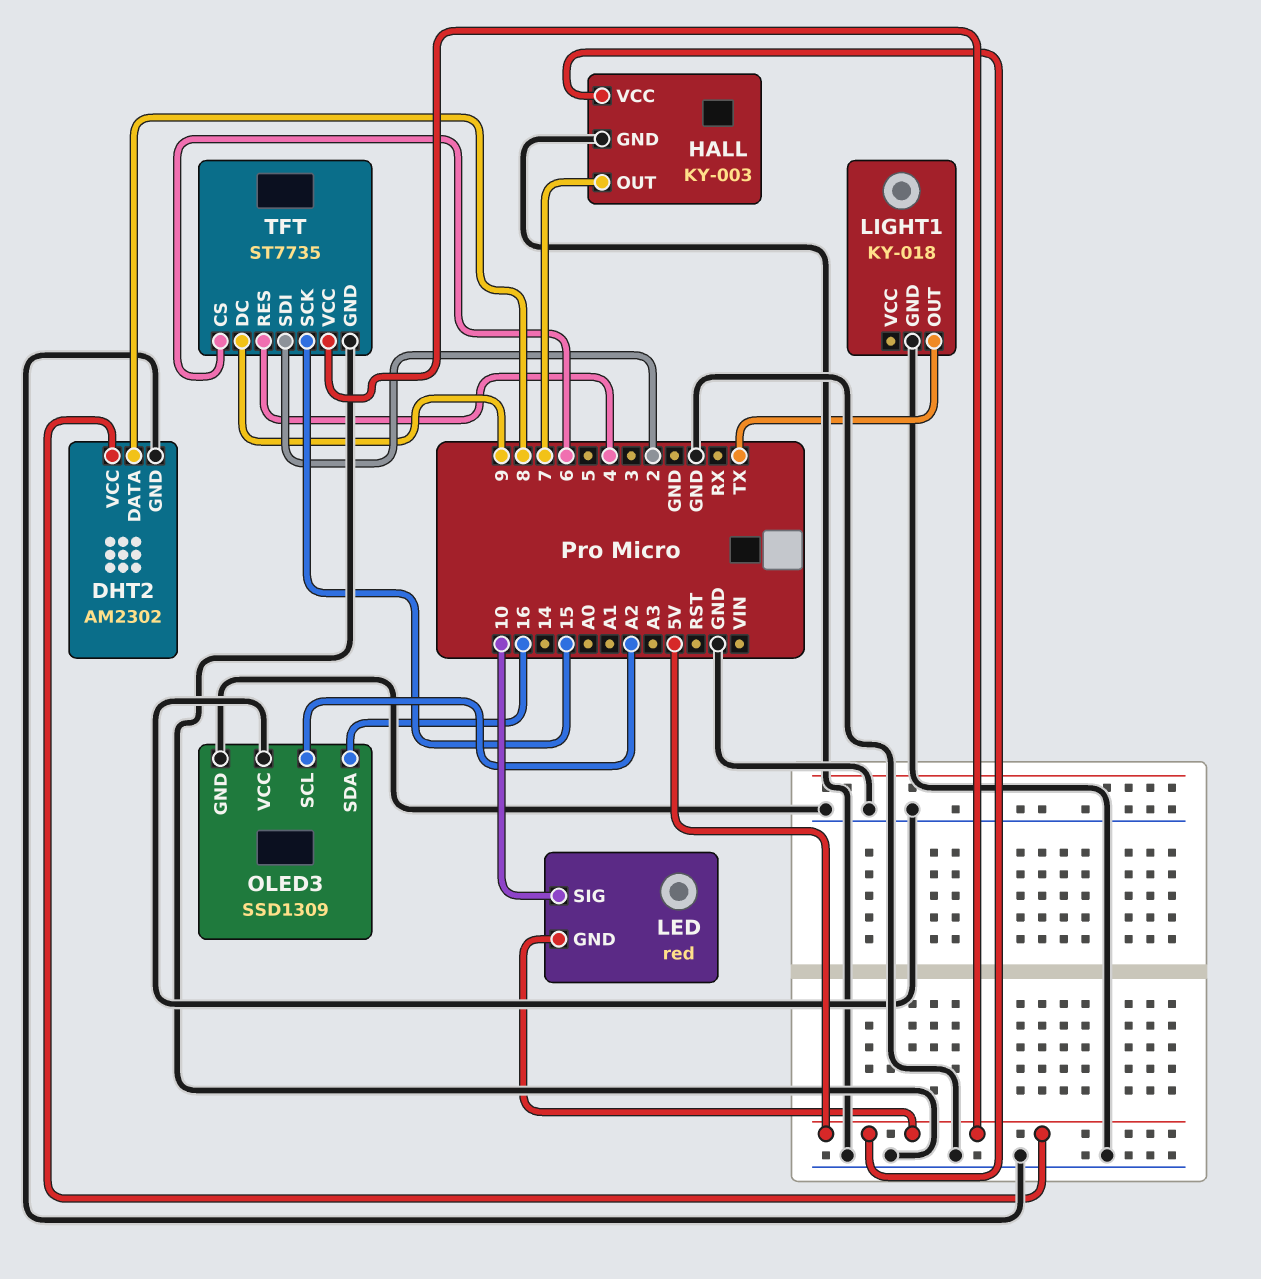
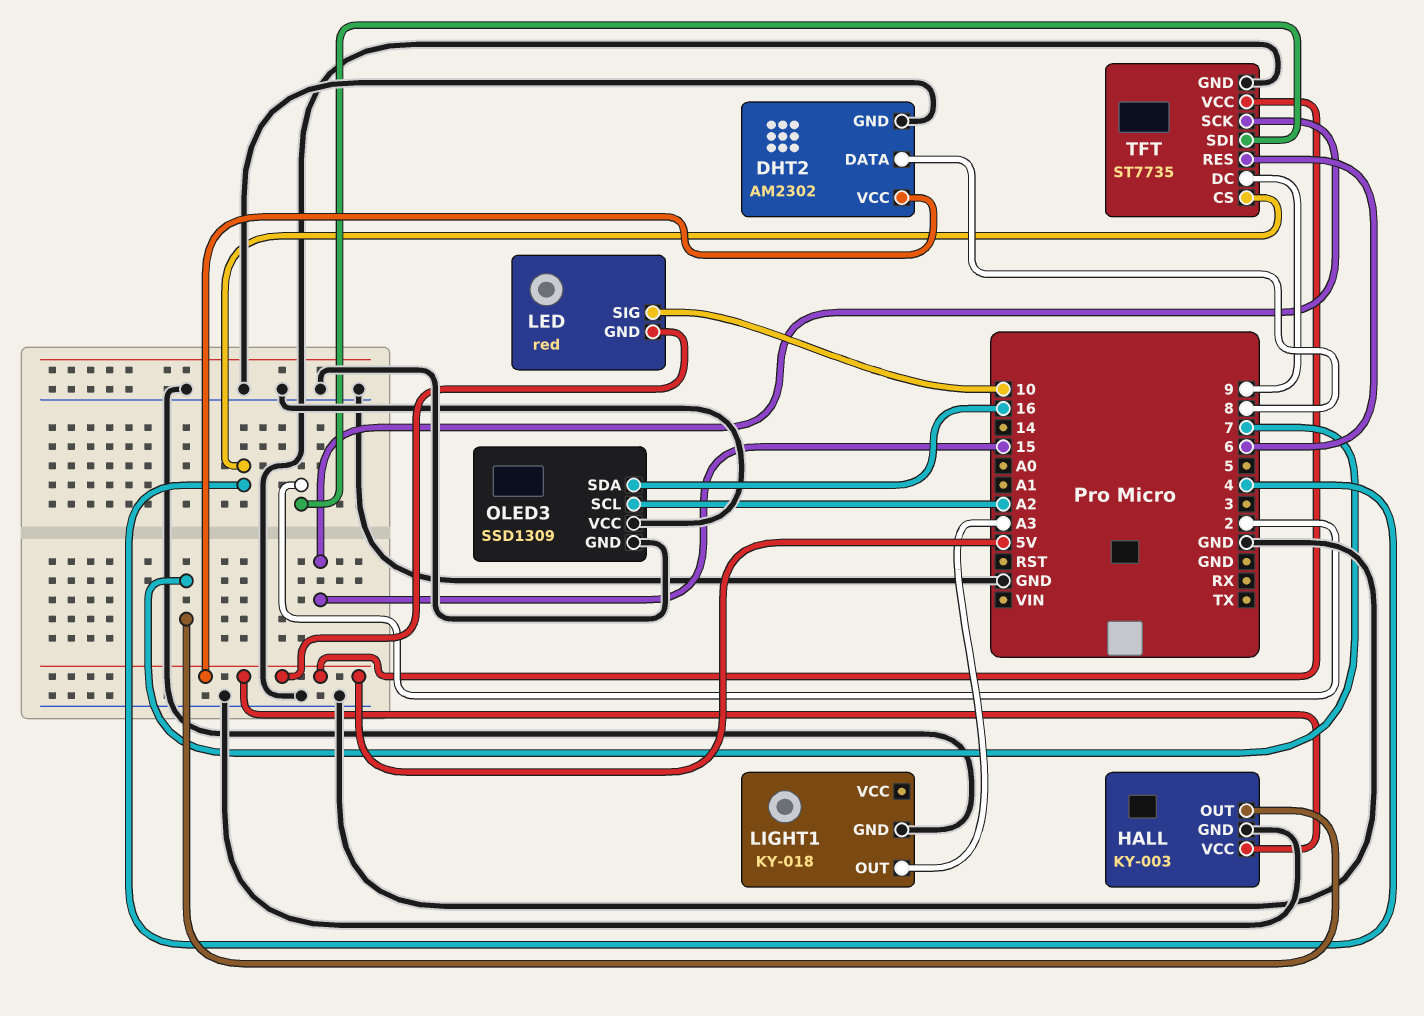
LIGHT1 pin OUT: TX -> A3
TFT pin CS: 6 -> 4
TFT pin RES: 4 -> 6

